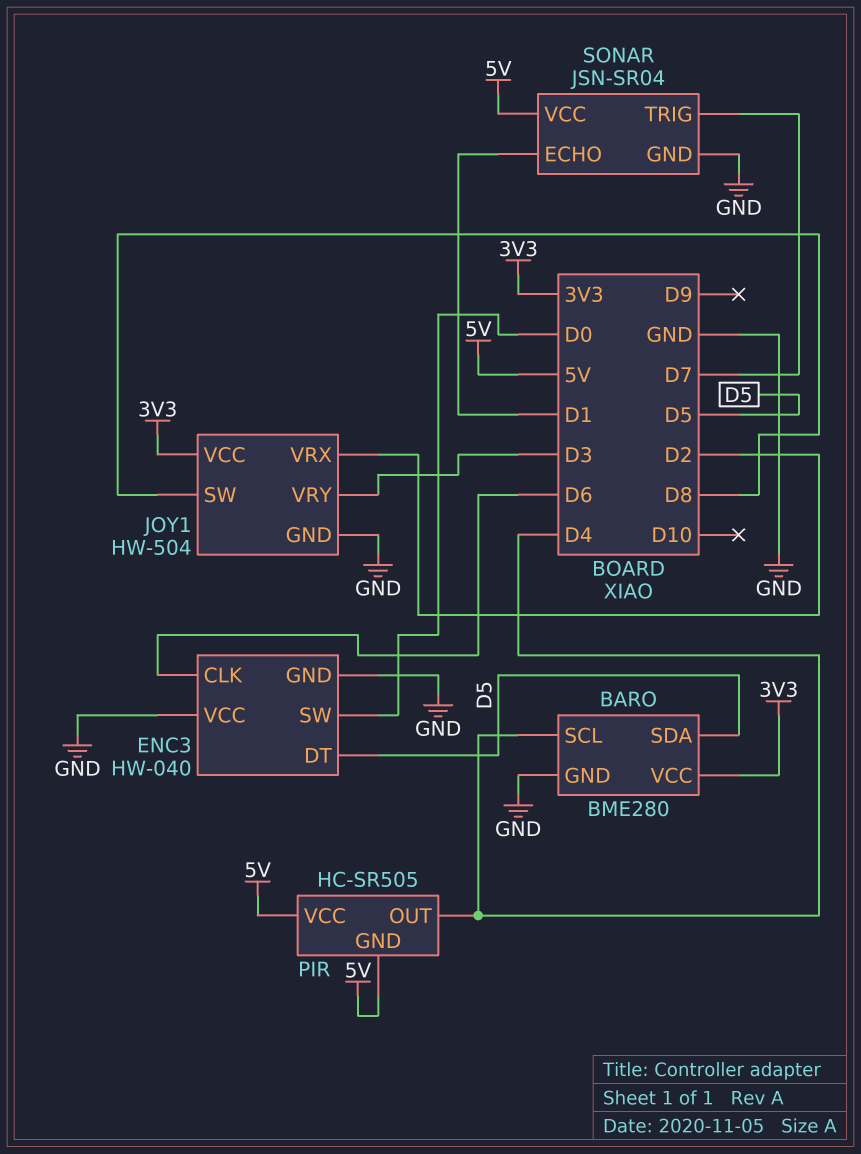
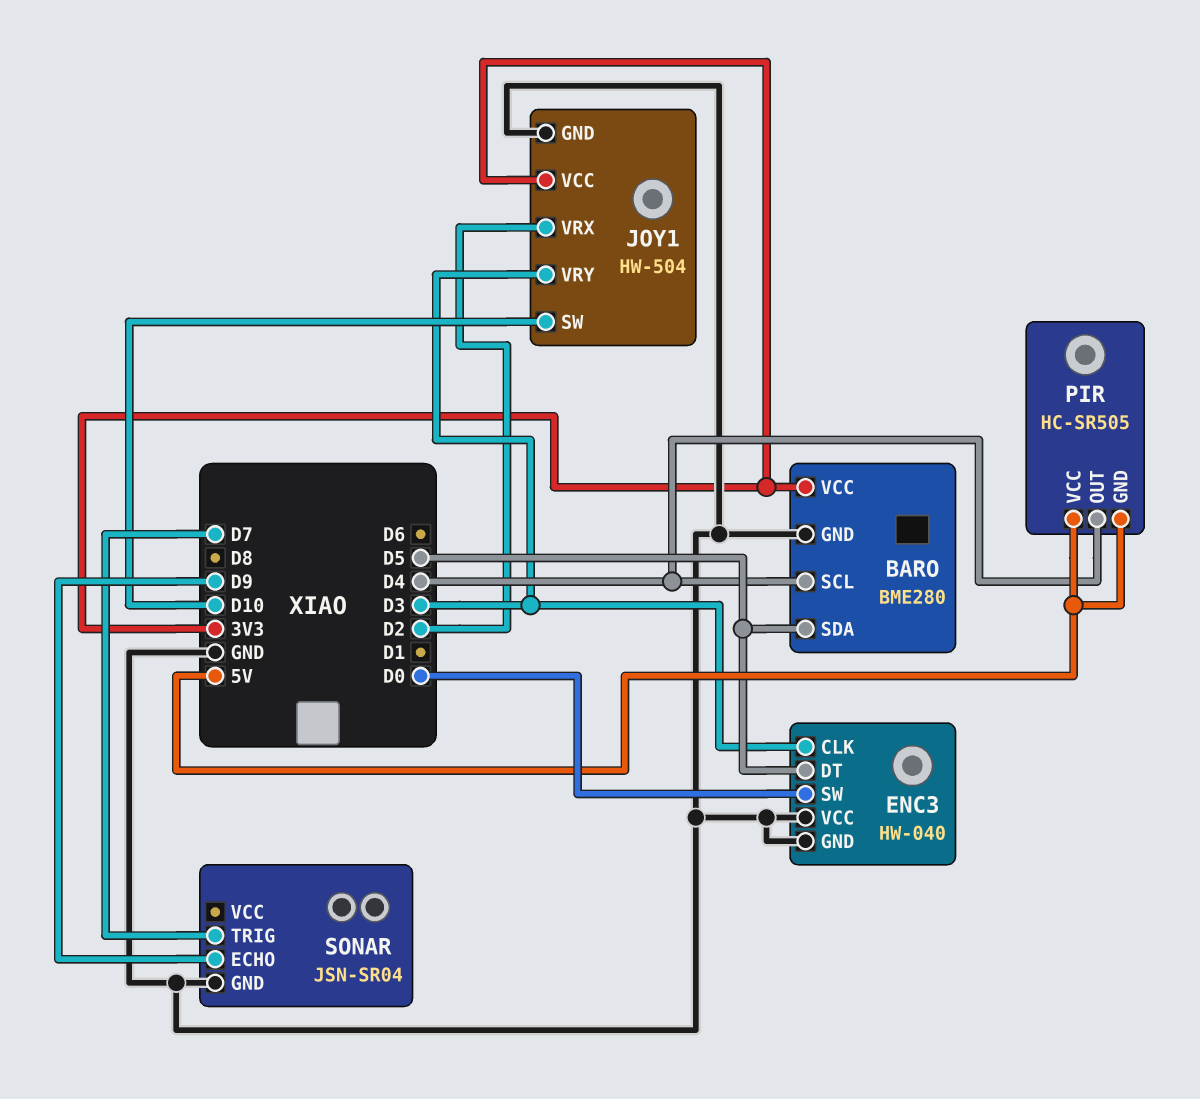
ENC3 pin CLK: D6 -> D3
JOY1 pin SW: D8 -> D10
SONAR pin ECHO: D1 -> D9
SONAR pin VCC: 5V -> none

